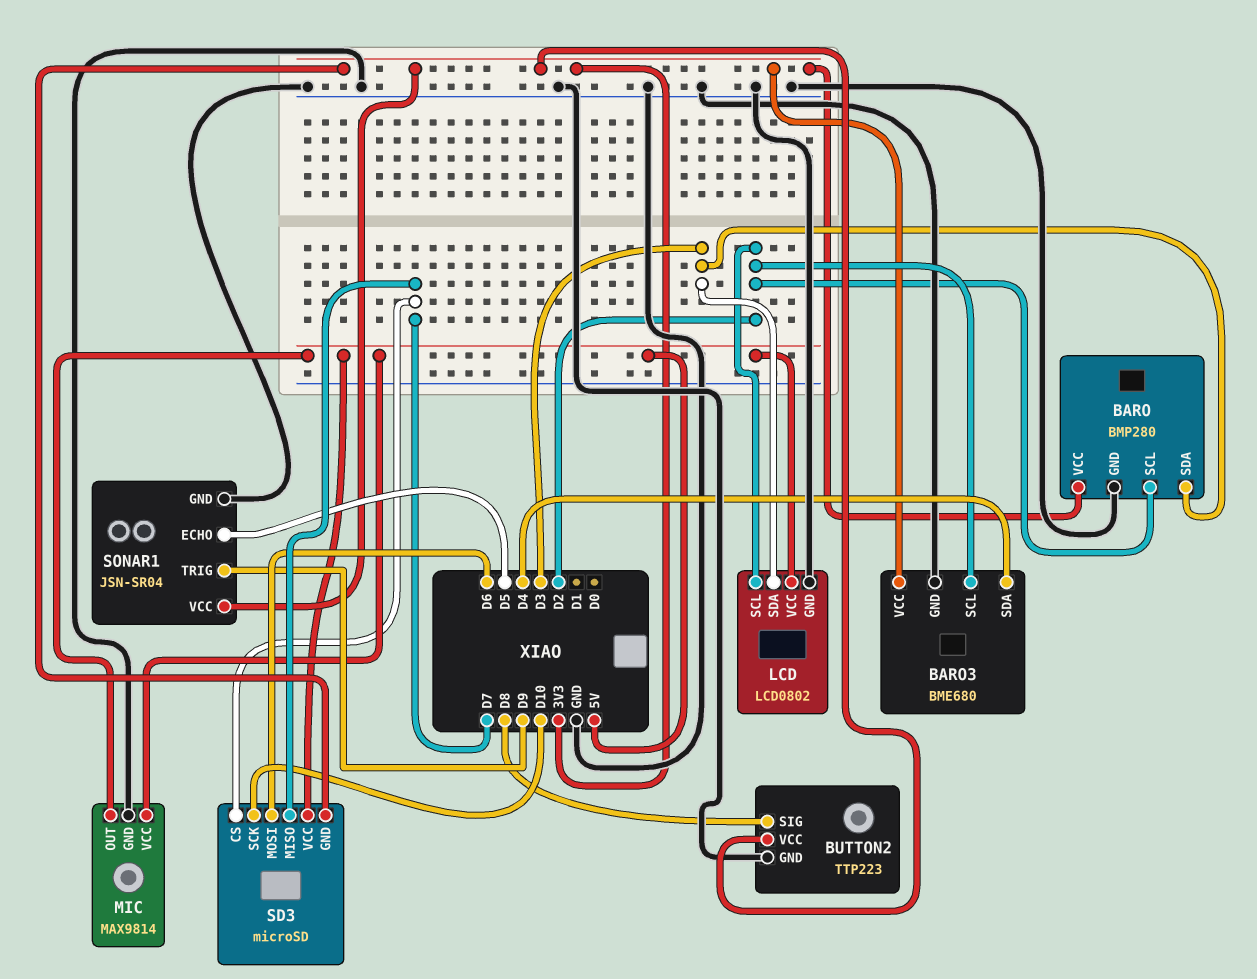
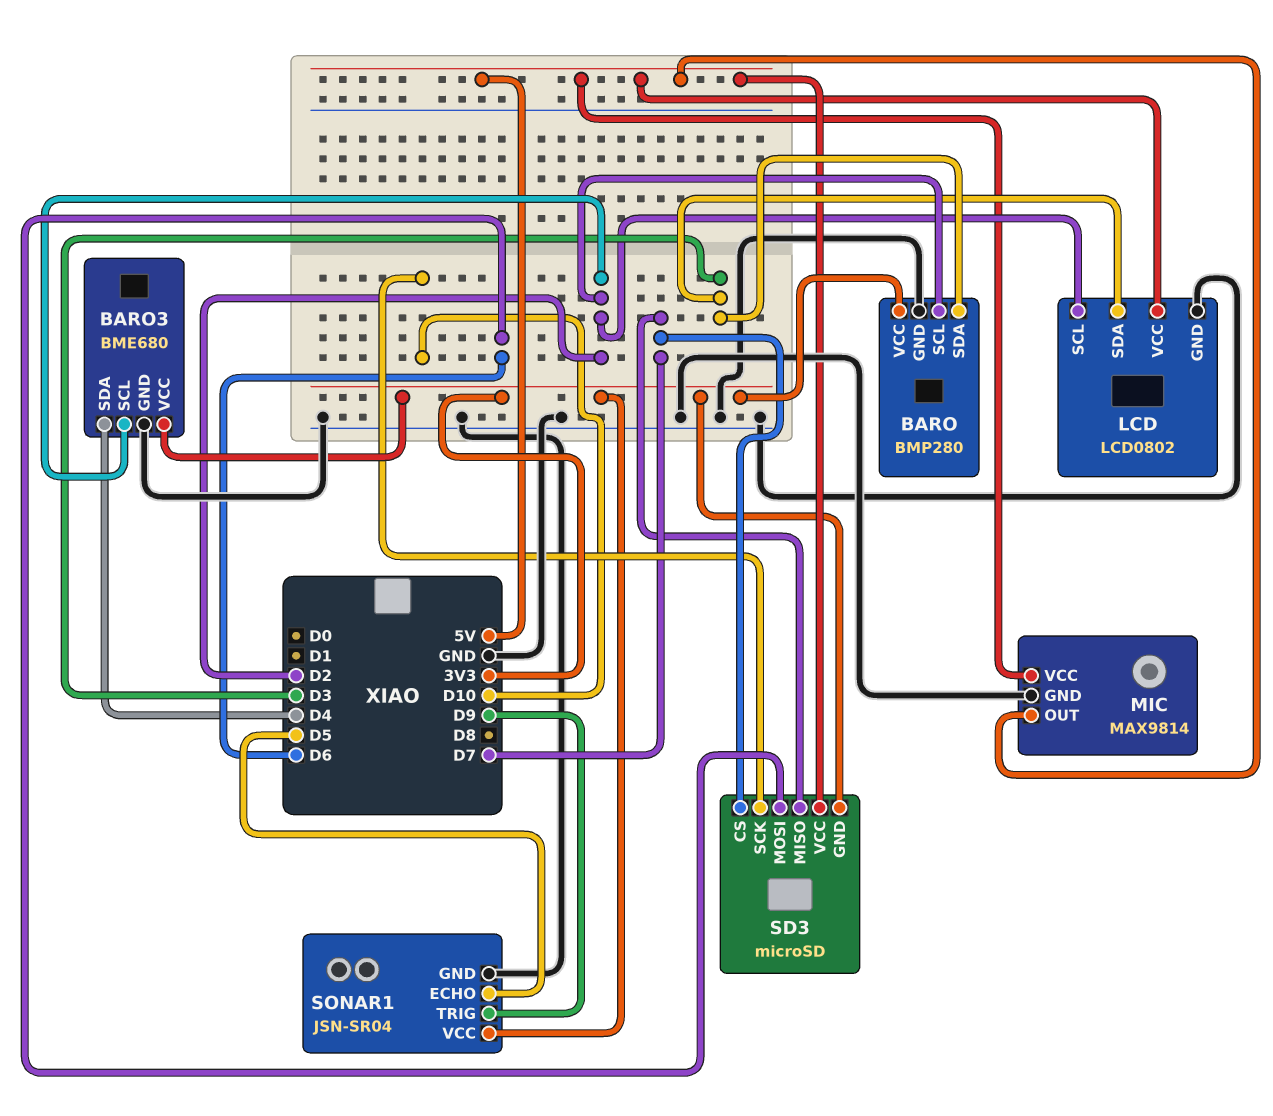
BUTTON2: TTP223 -> none
BUTTON2 pin GND: GND -> none
BUTTON2 pin SIG: D8 -> none
BUTTON2 pin VCC: 3V3 -> none

